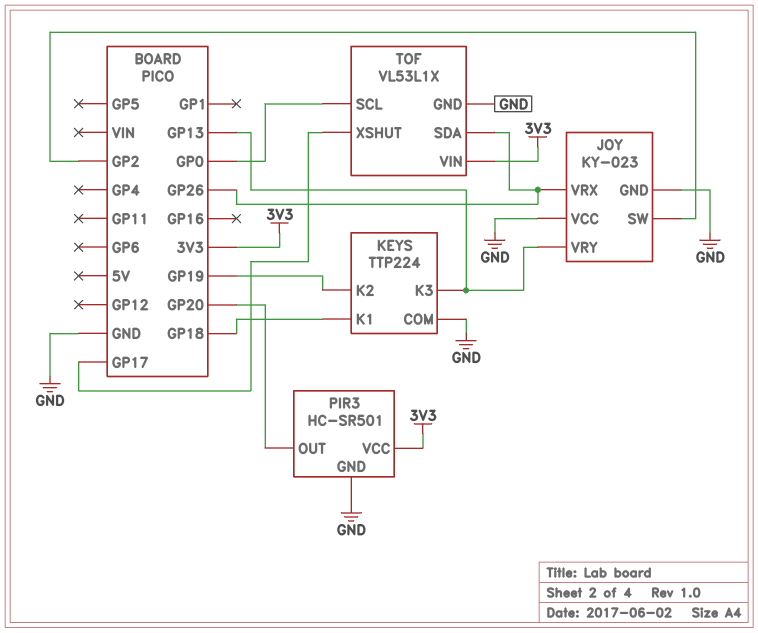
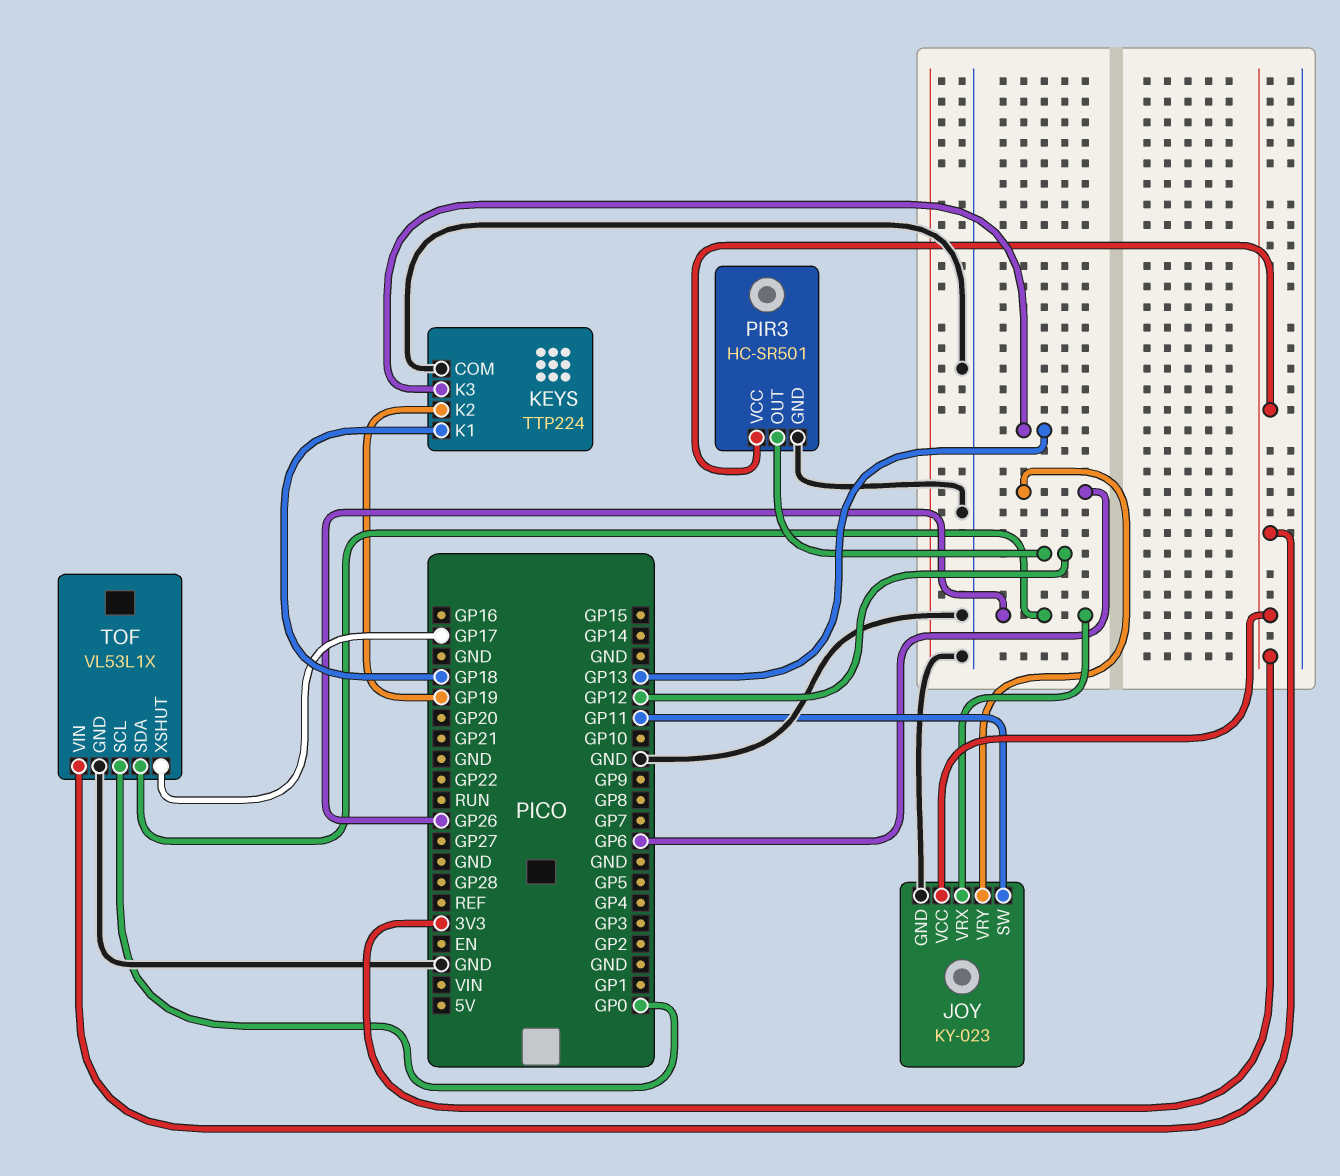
JOY pin SW: GP2 -> GP11
JOY pin VCC: GND -> 3V3
JOY pin VRY: GP13 -> GP6
PIR3 pin OUT: GP20 -> GP12

